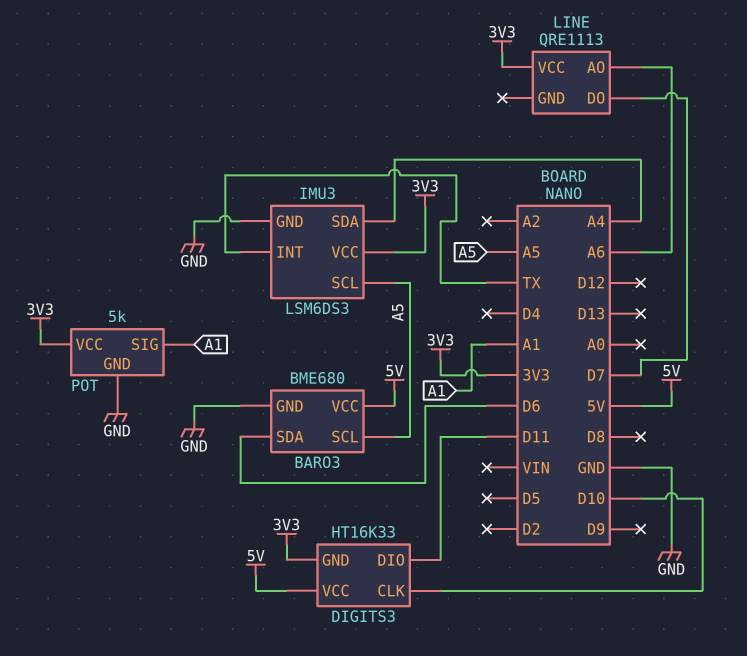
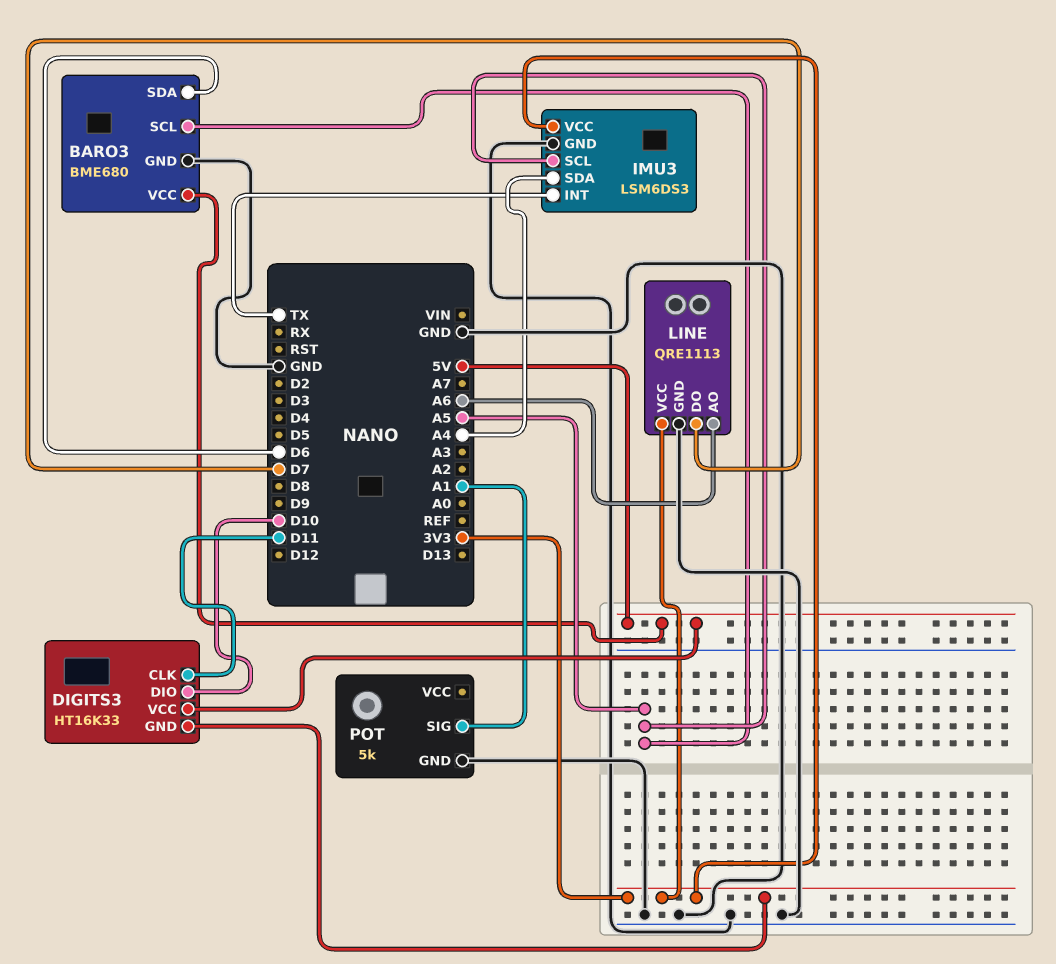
DIGITS3 pin CLK: D10 -> D11
DIGITS3 pin DIO: D11 -> D10
LINE pin GND: none -> GND
POT pin VCC: 3V3 -> none

